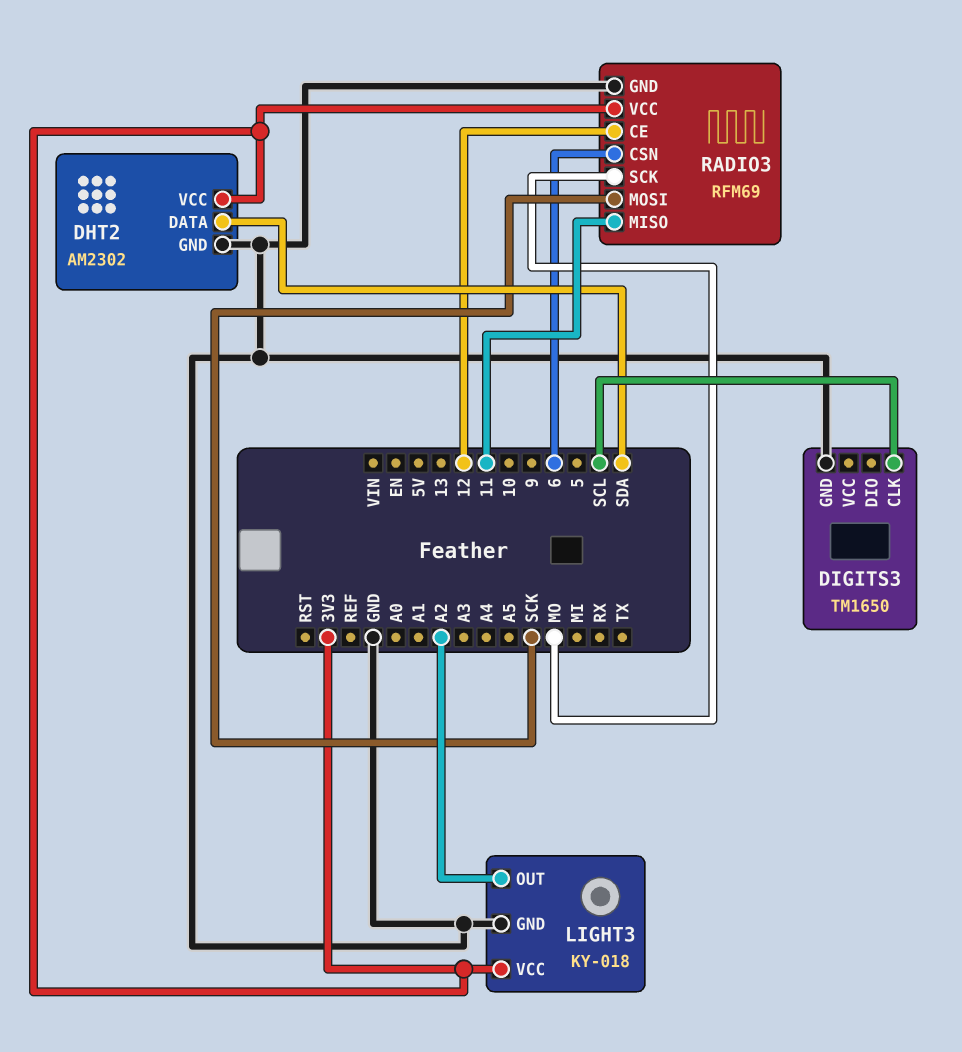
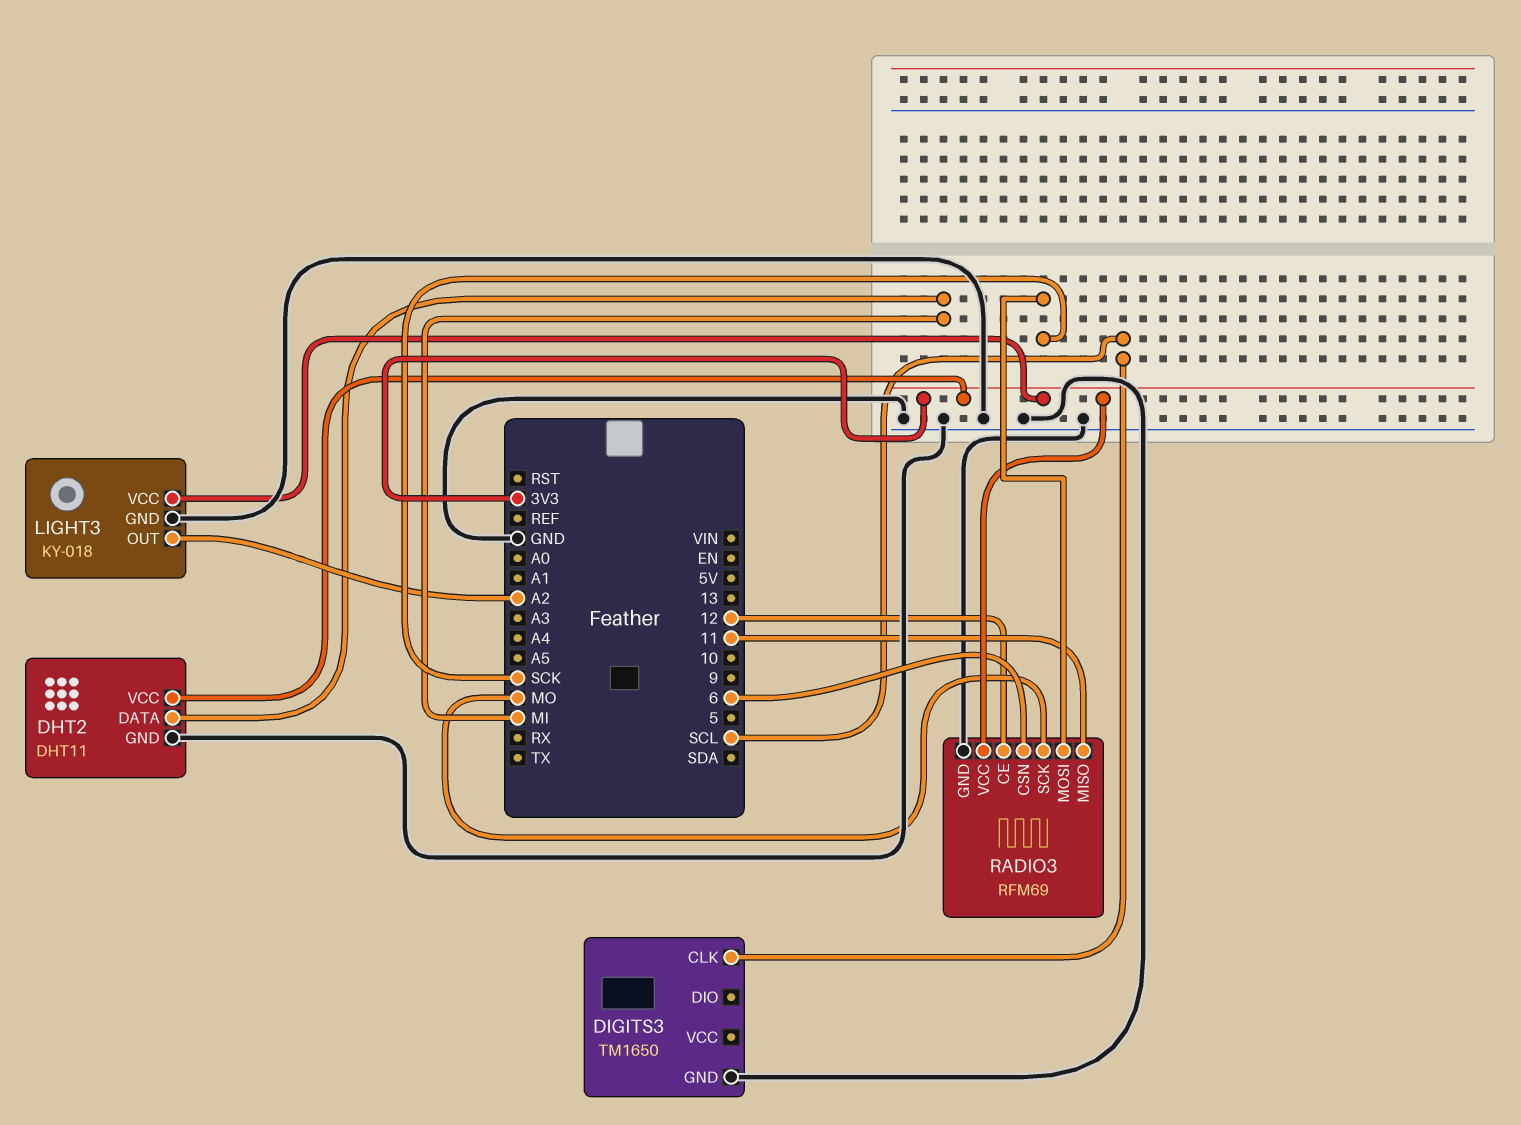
DHT2: AM2302 -> DHT11
DHT2 pin DATA: SDA -> MI

